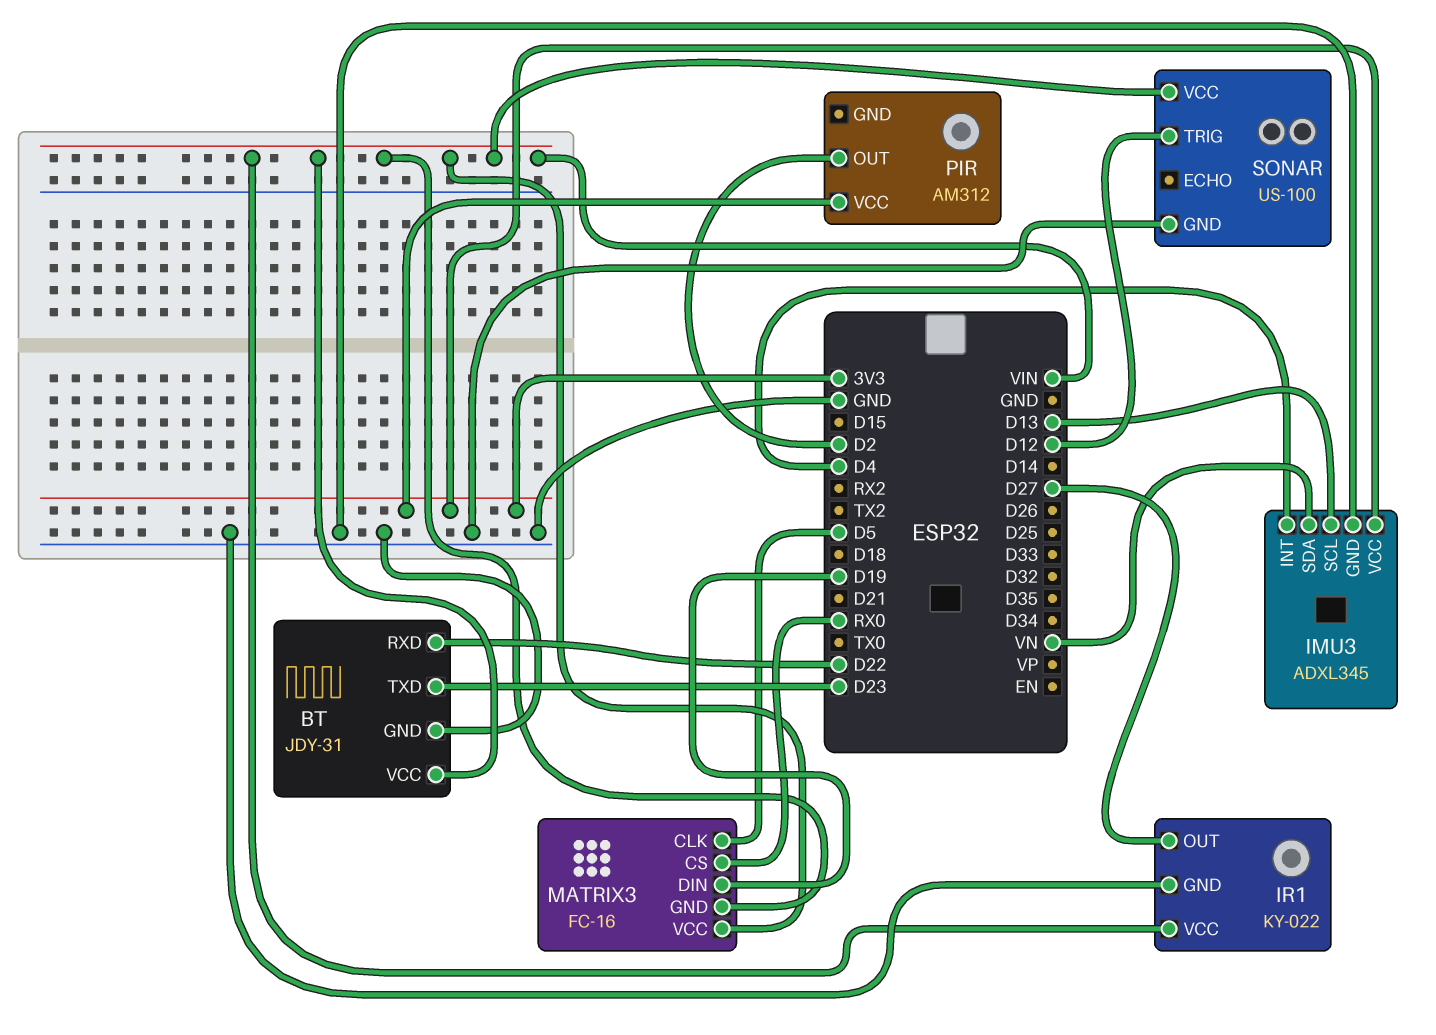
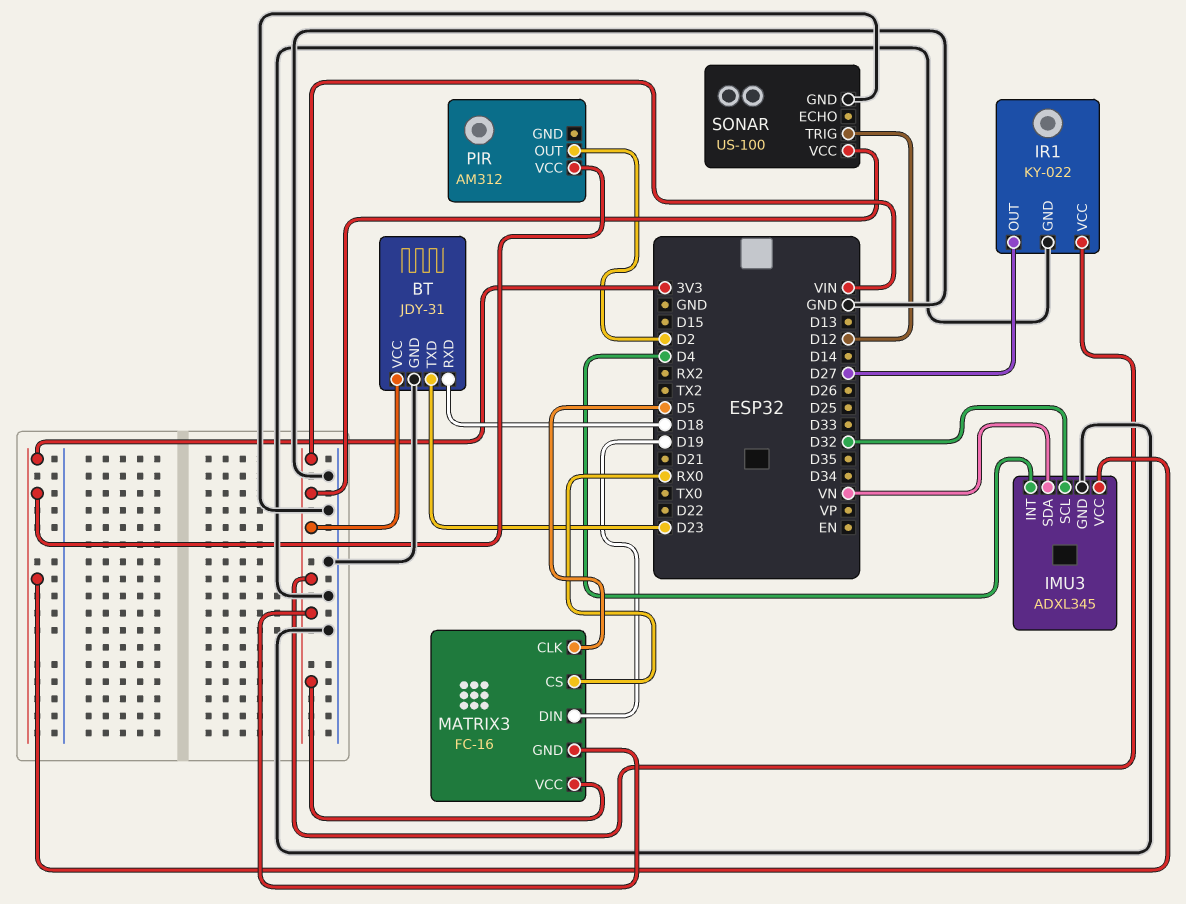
BT pin RXD: D22 -> D18
IMU3 pin SCL: D13 -> D32

